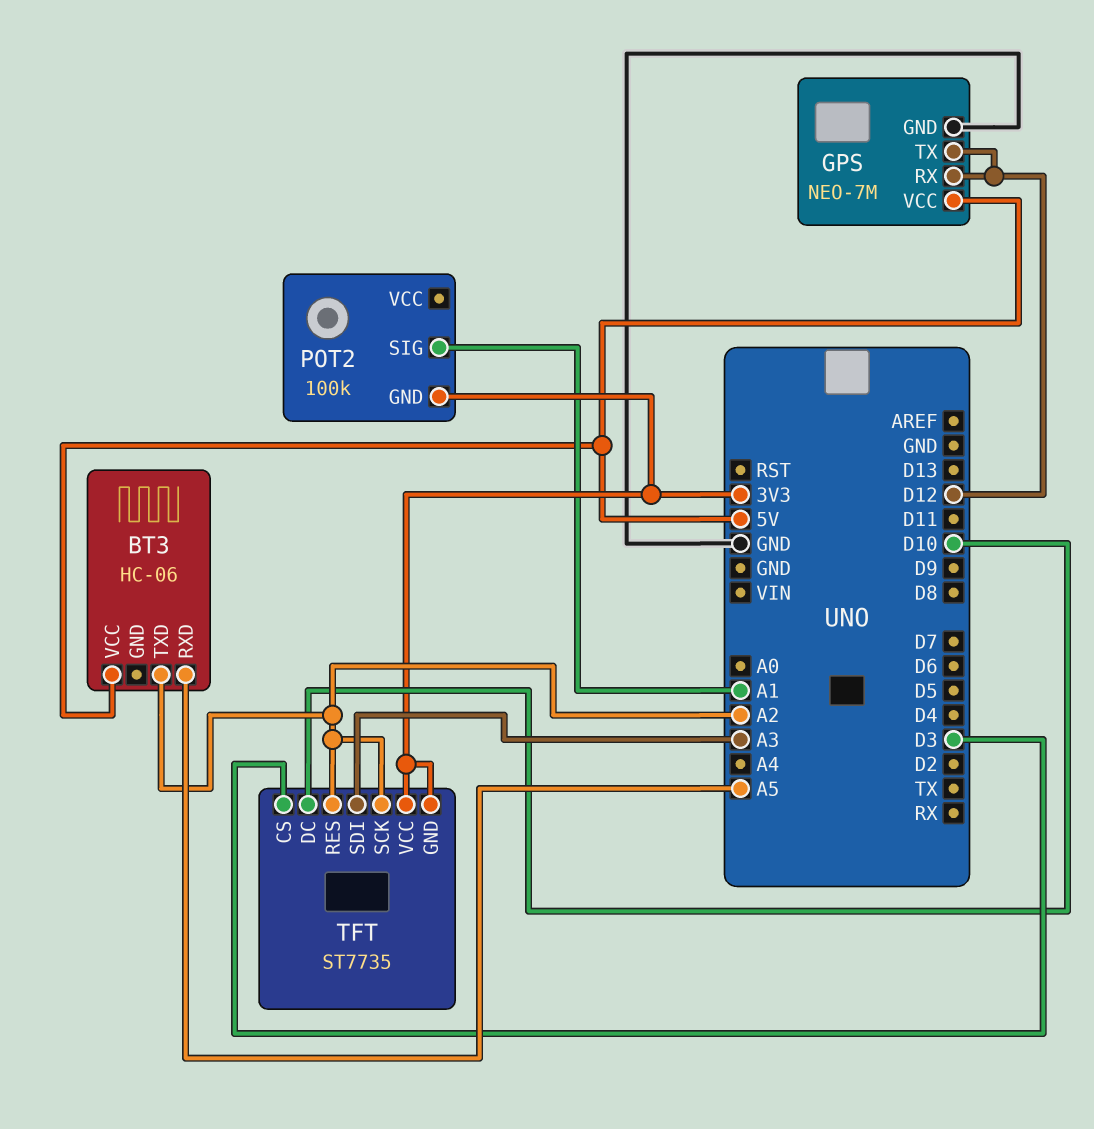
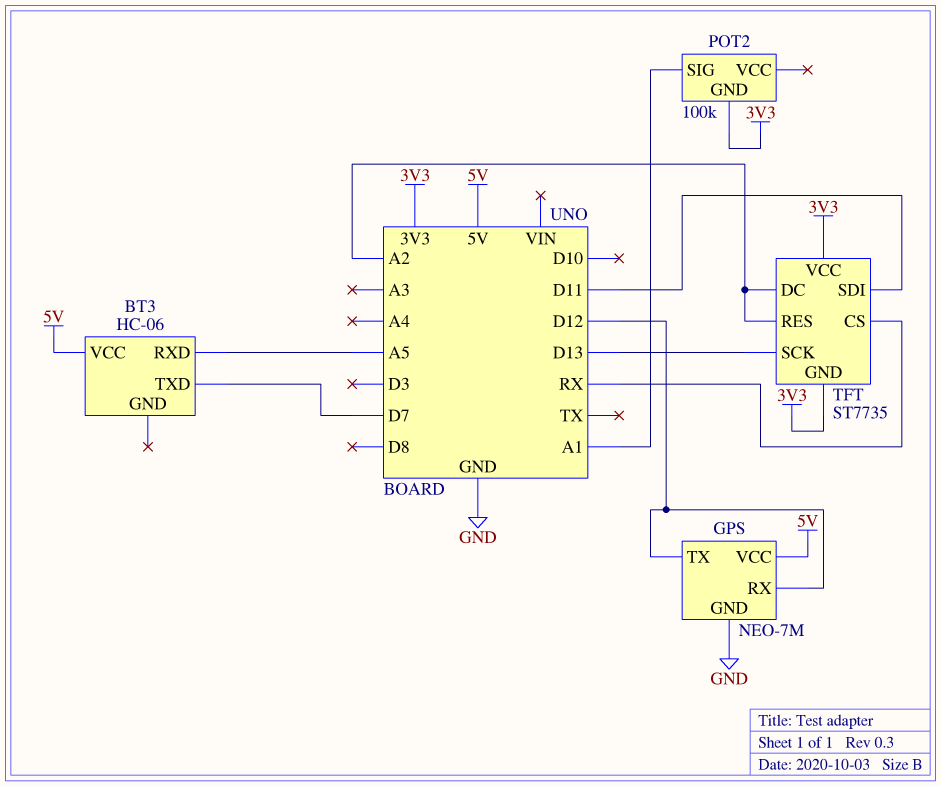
BT3 pin TXD: A2 -> D7
TFT pin CS: D3 -> RX
TFT pin DC: D10 -> A2
TFT pin SCK: A2 -> D13
TFT pin SDI: A3 -> D11

